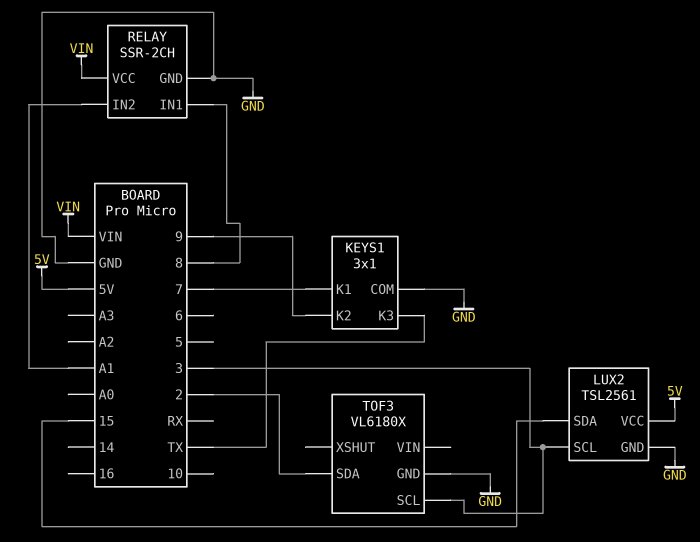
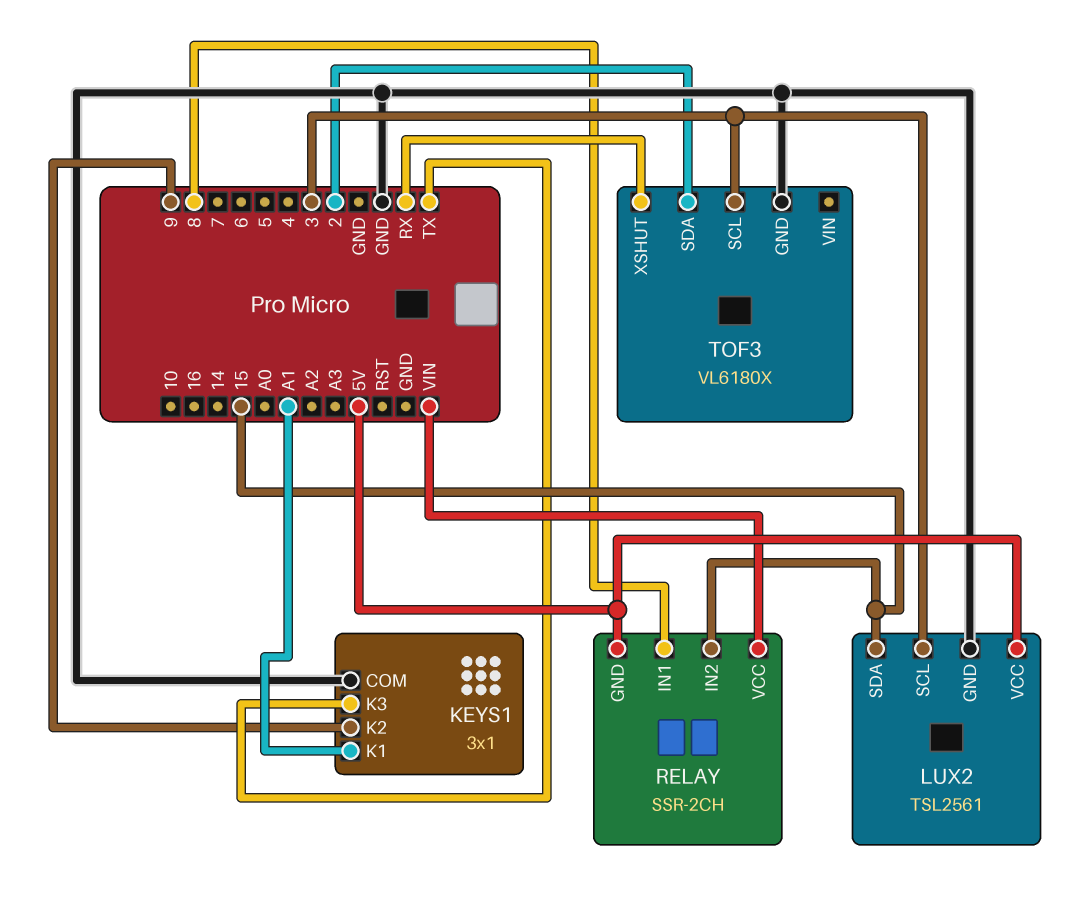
KEYS1 pin K1: 7 -> A1
RELAY pin GND: GND -> 5V
RELAY pin IN2: A1 -> 15
TOF3 pin XSHUT: none -> RX

